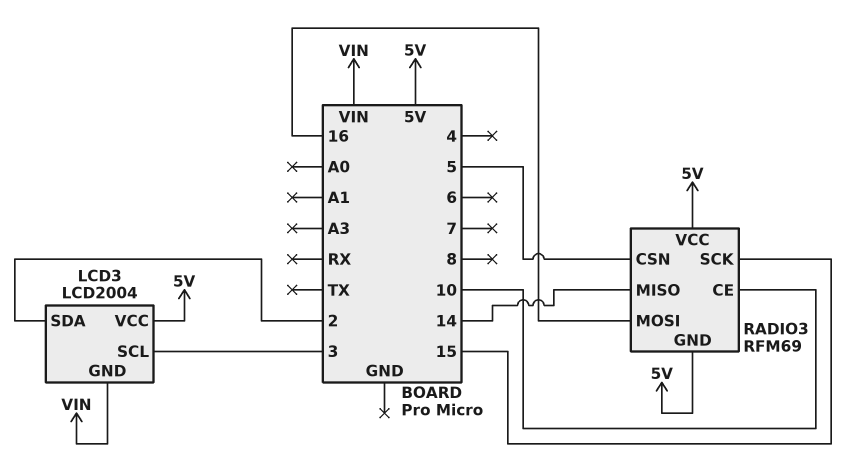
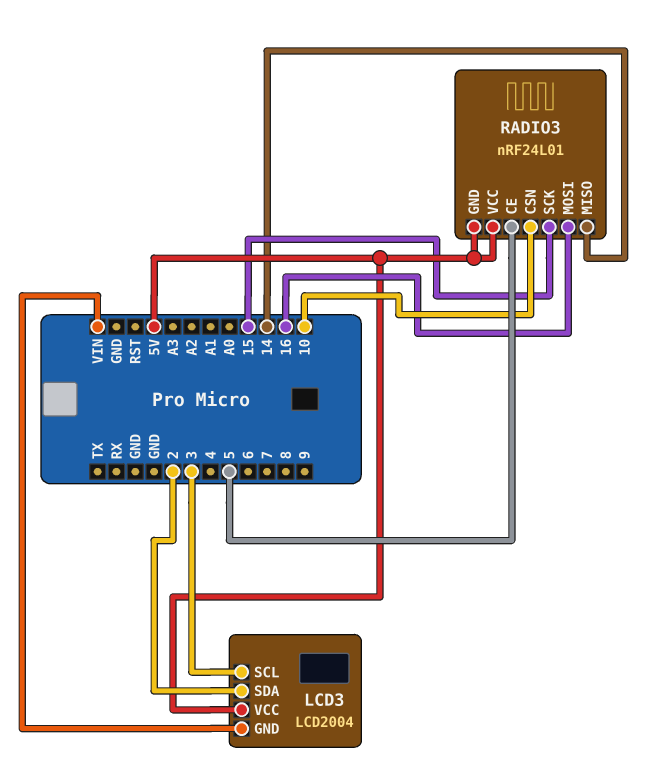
RADIO3: RFM69 -> nRF24L01
RADIO3 pin CE: 10 -> 5
RADIO3 pin CSN: 5 -> 10

